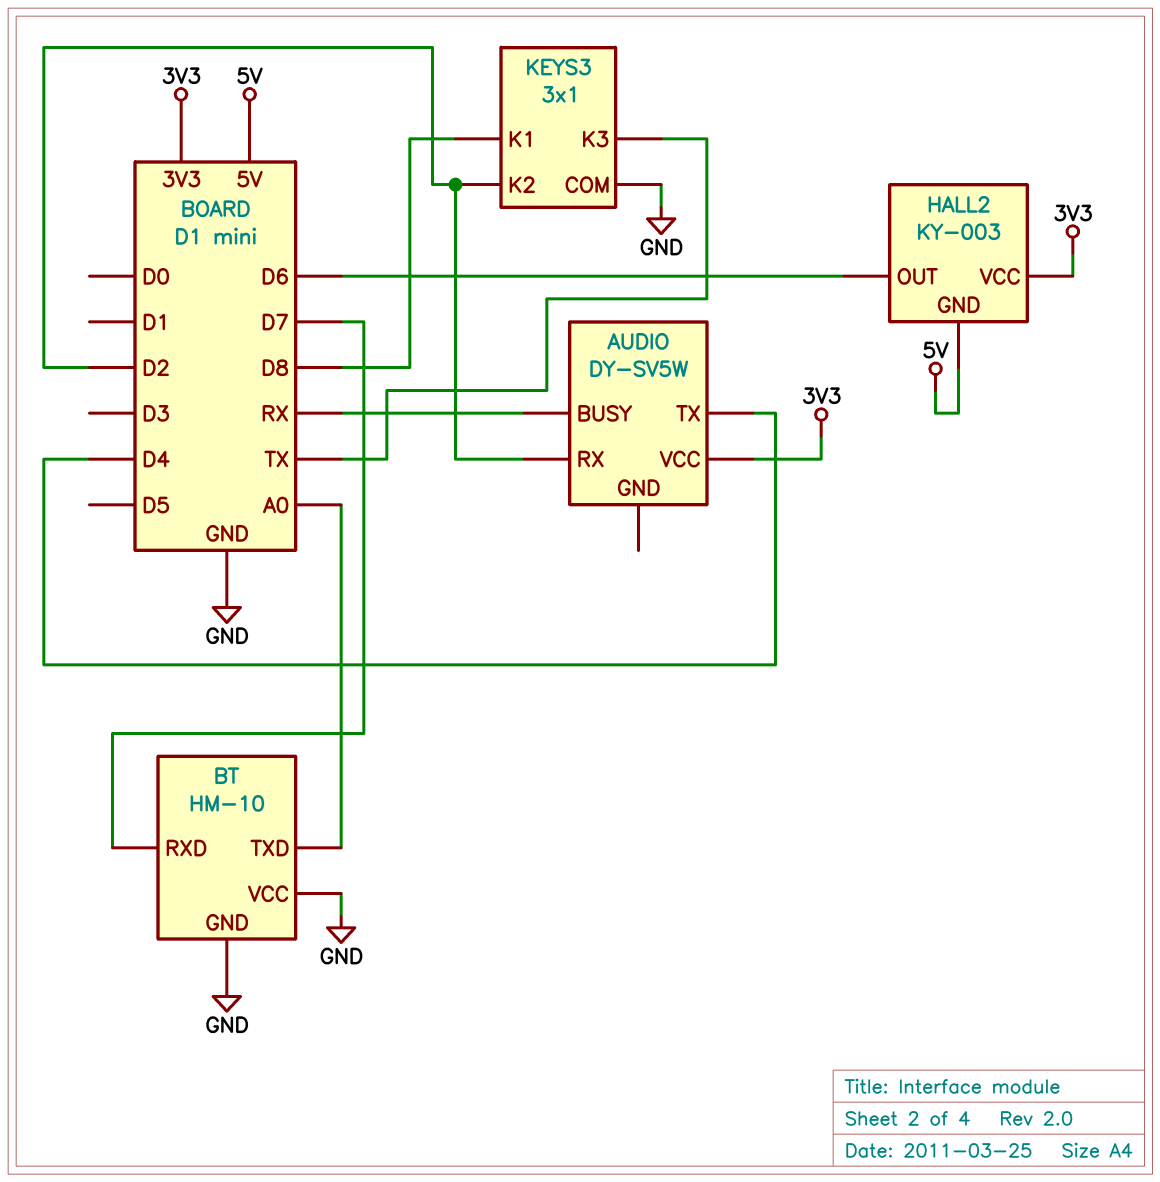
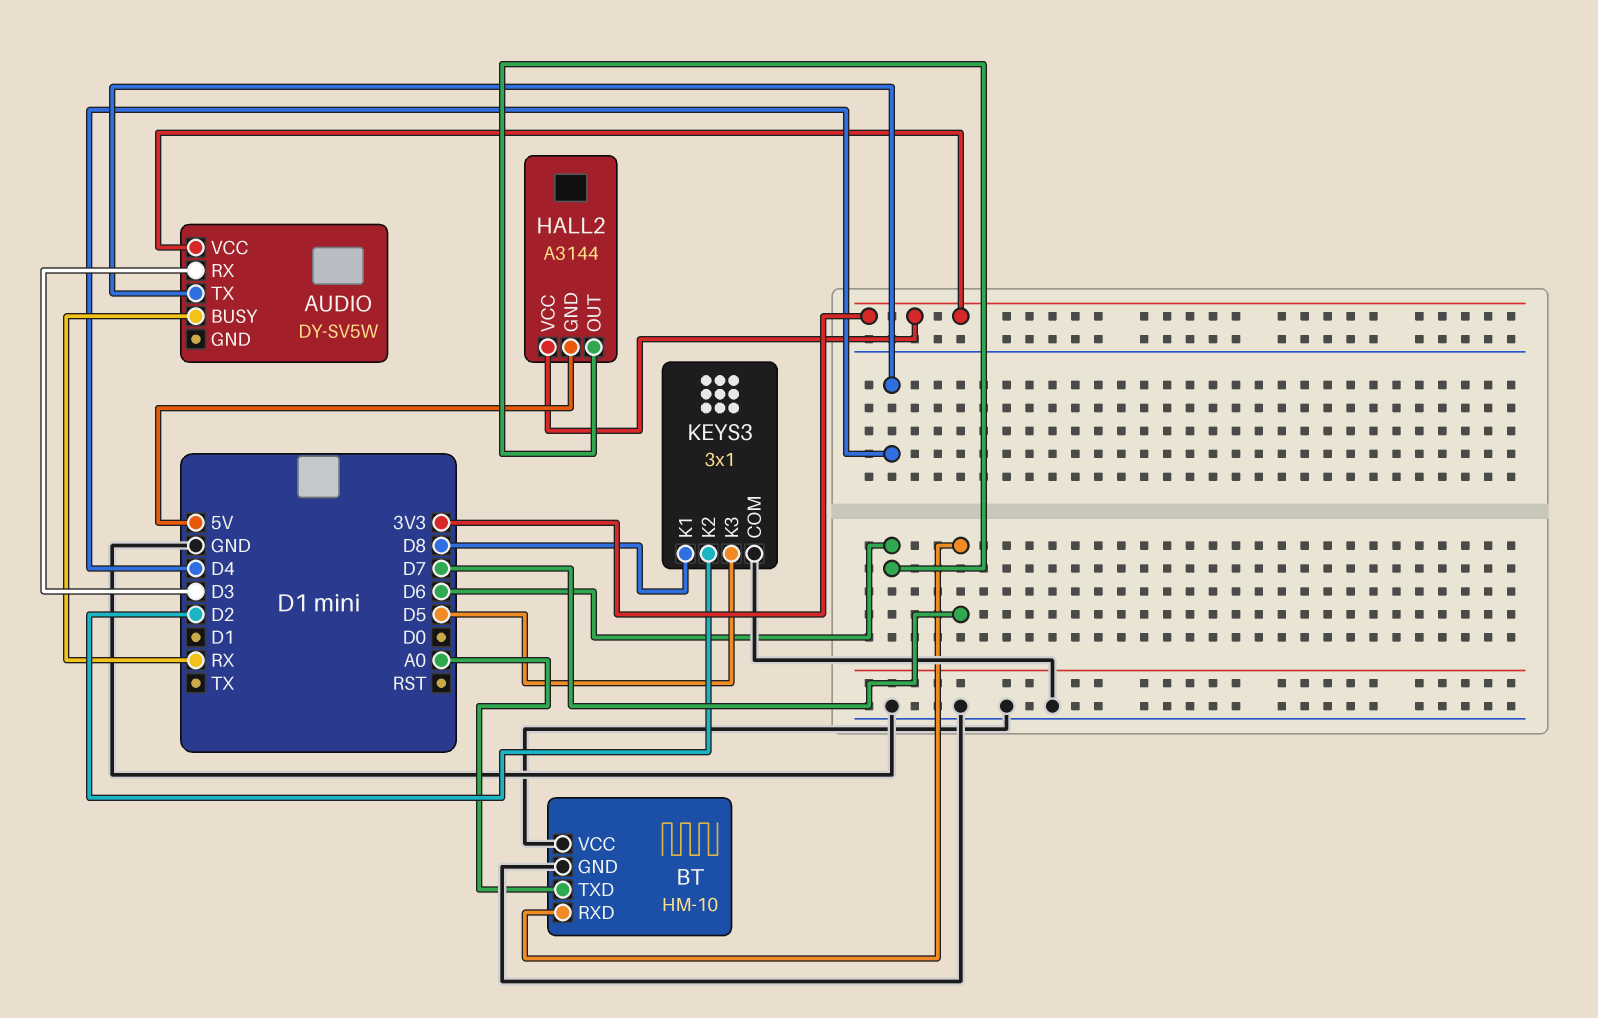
AUDIO pin RX: D2 -> D3
HALL2: KY-003 -> A3144
KEYS3 pin K3: TX -> D5

